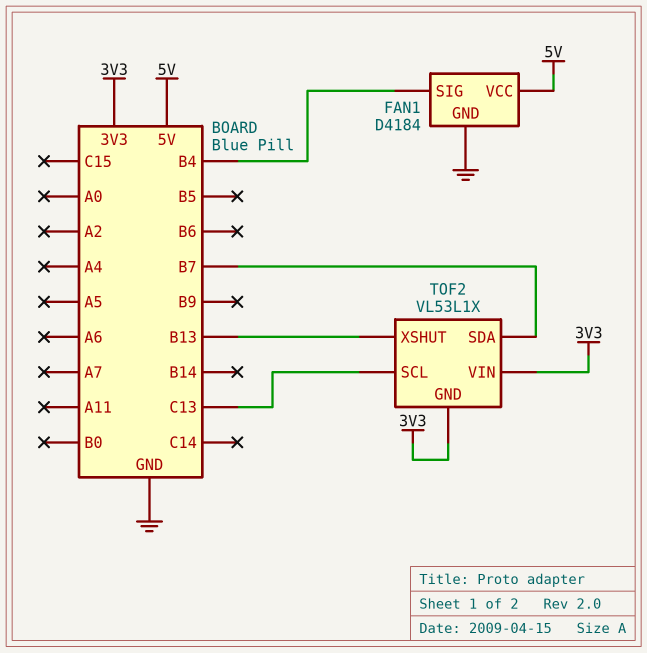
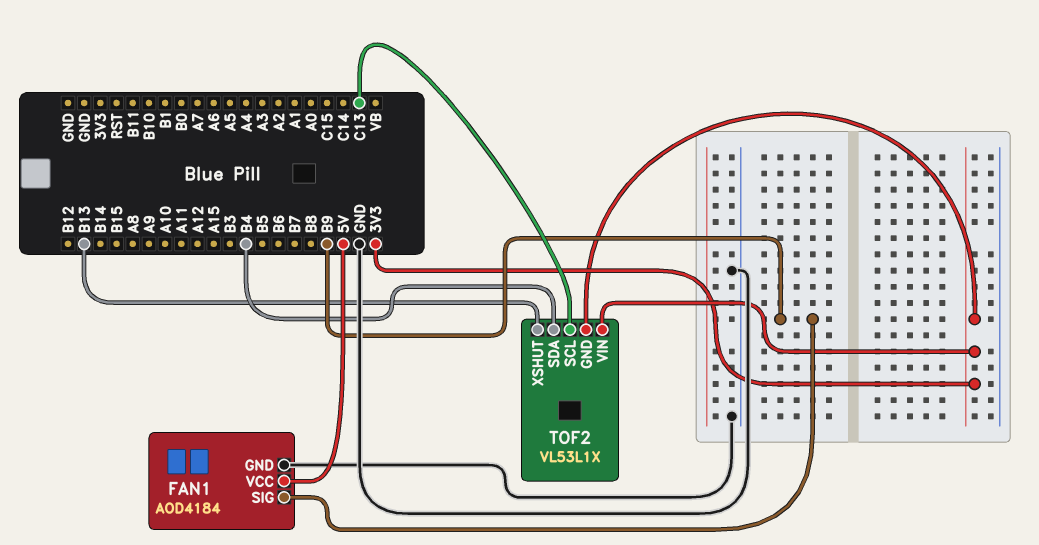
FAN1: D4184 -> AOD4184
FAN1 pin SIG: B4 -> B9
TOF2 pin SDA: B7 -> B4

